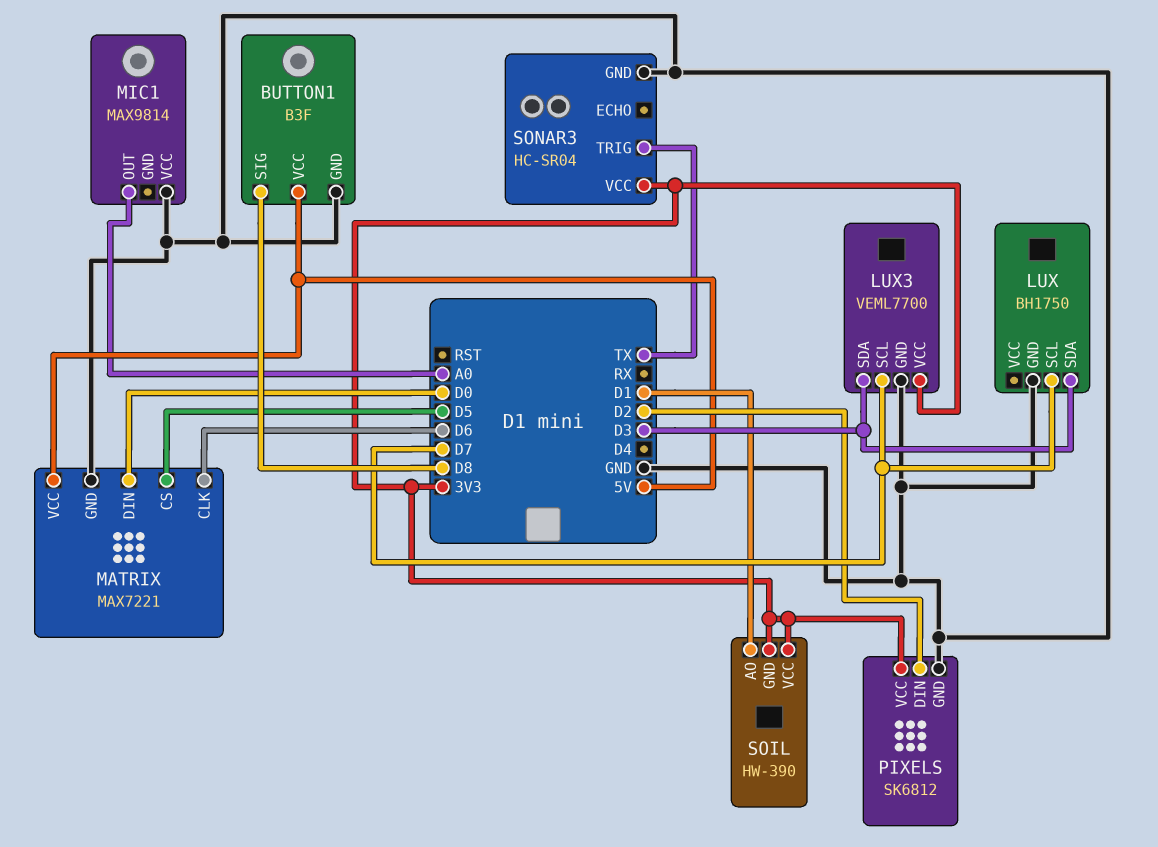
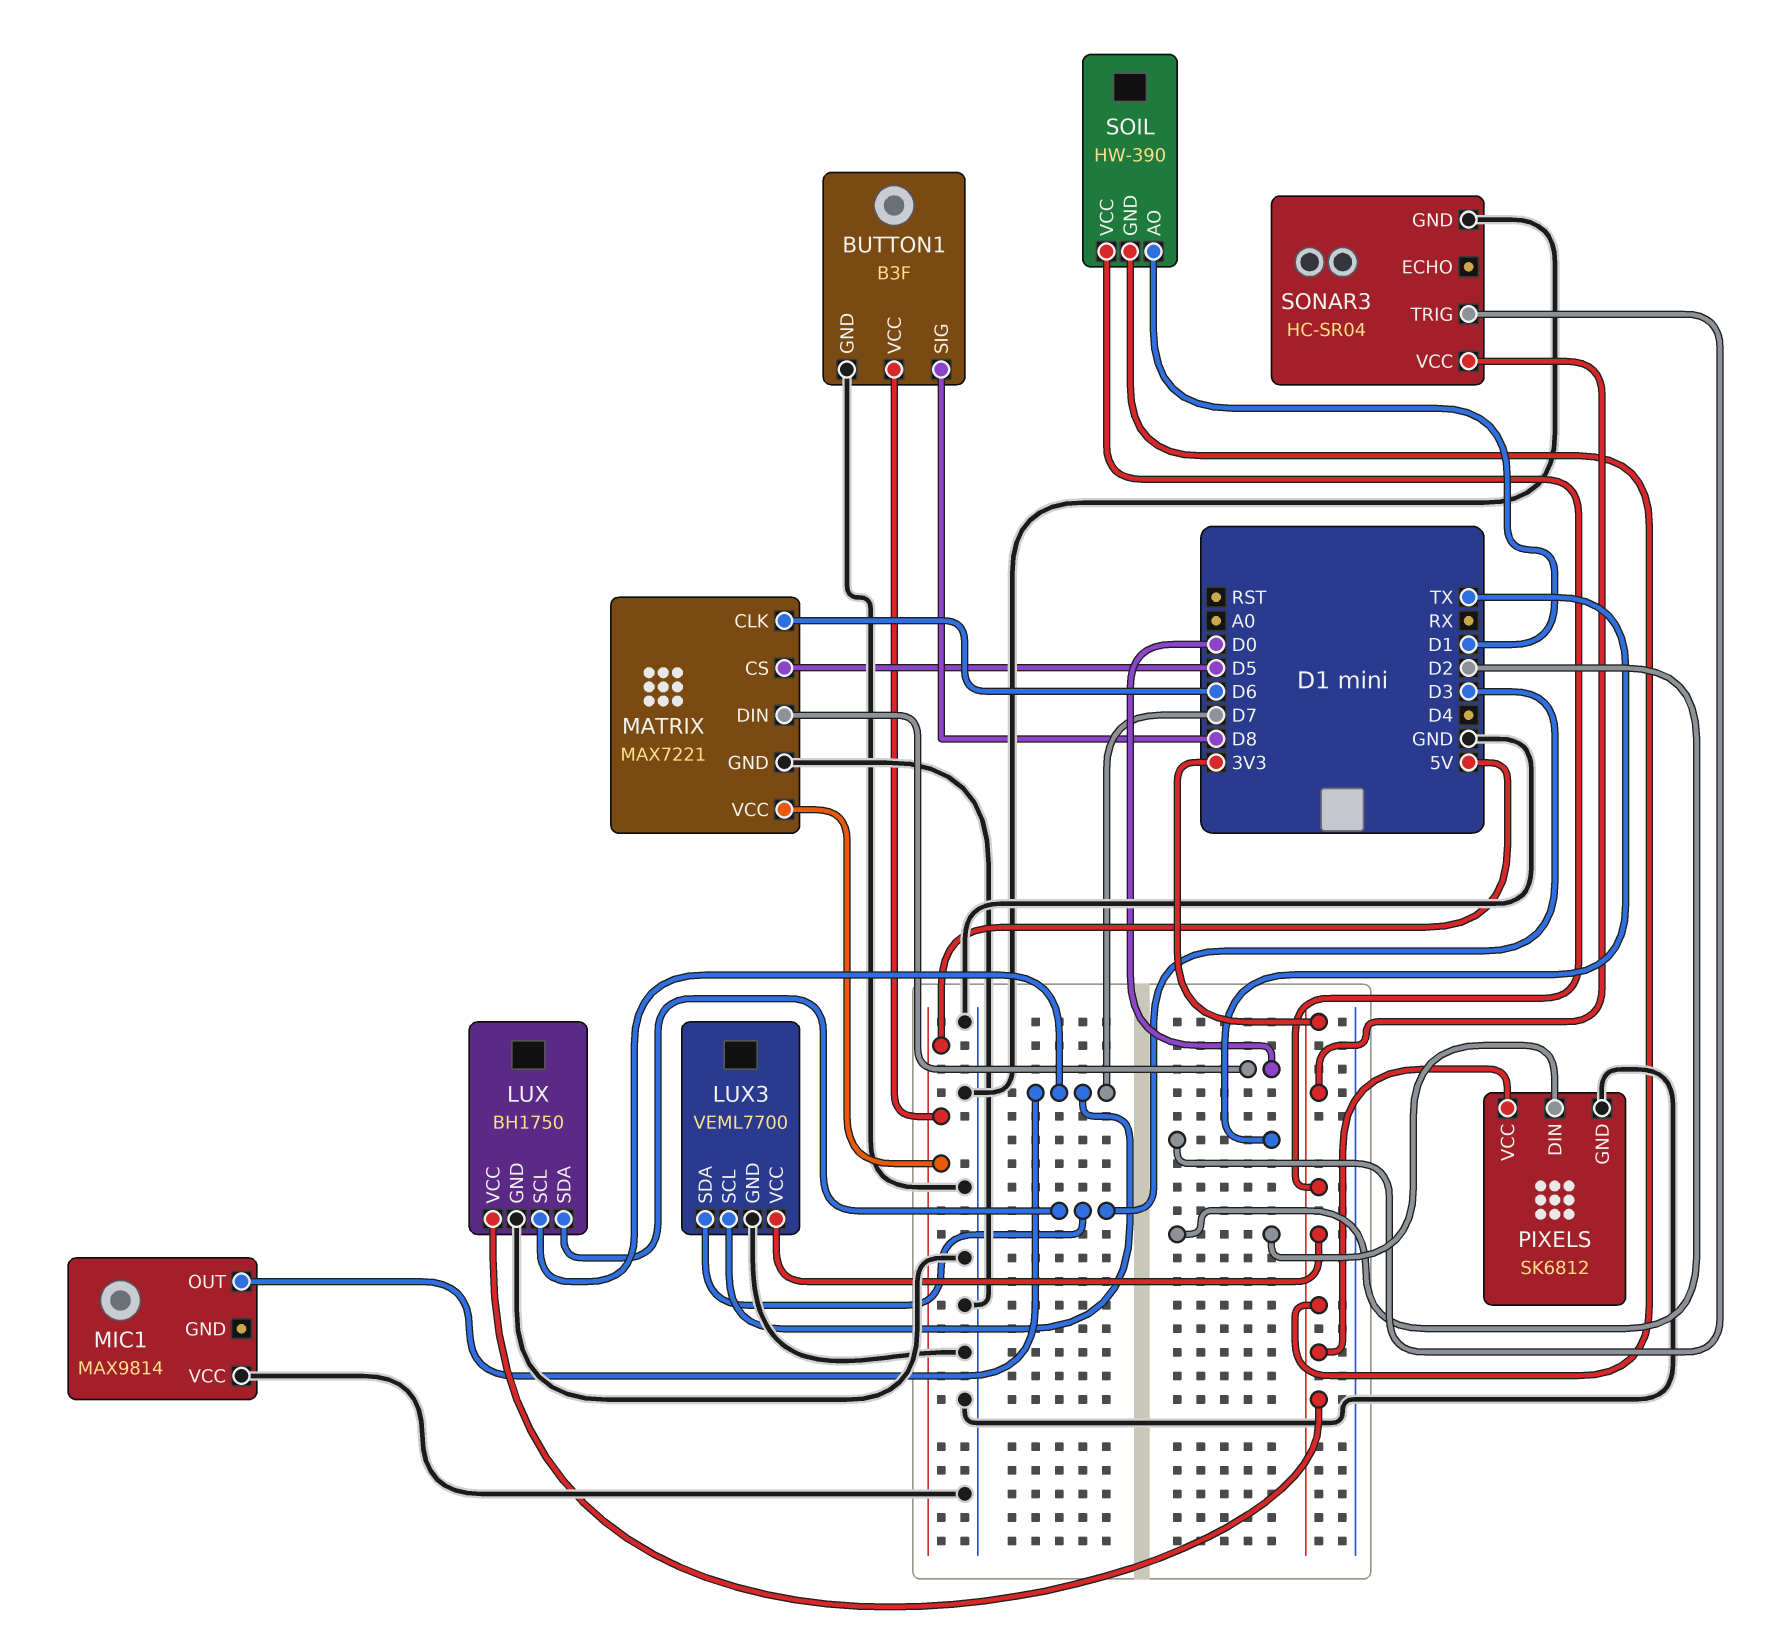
LUX pin VCC: none -> 3V3
MIC1 pin OUT: A0 -> D7

